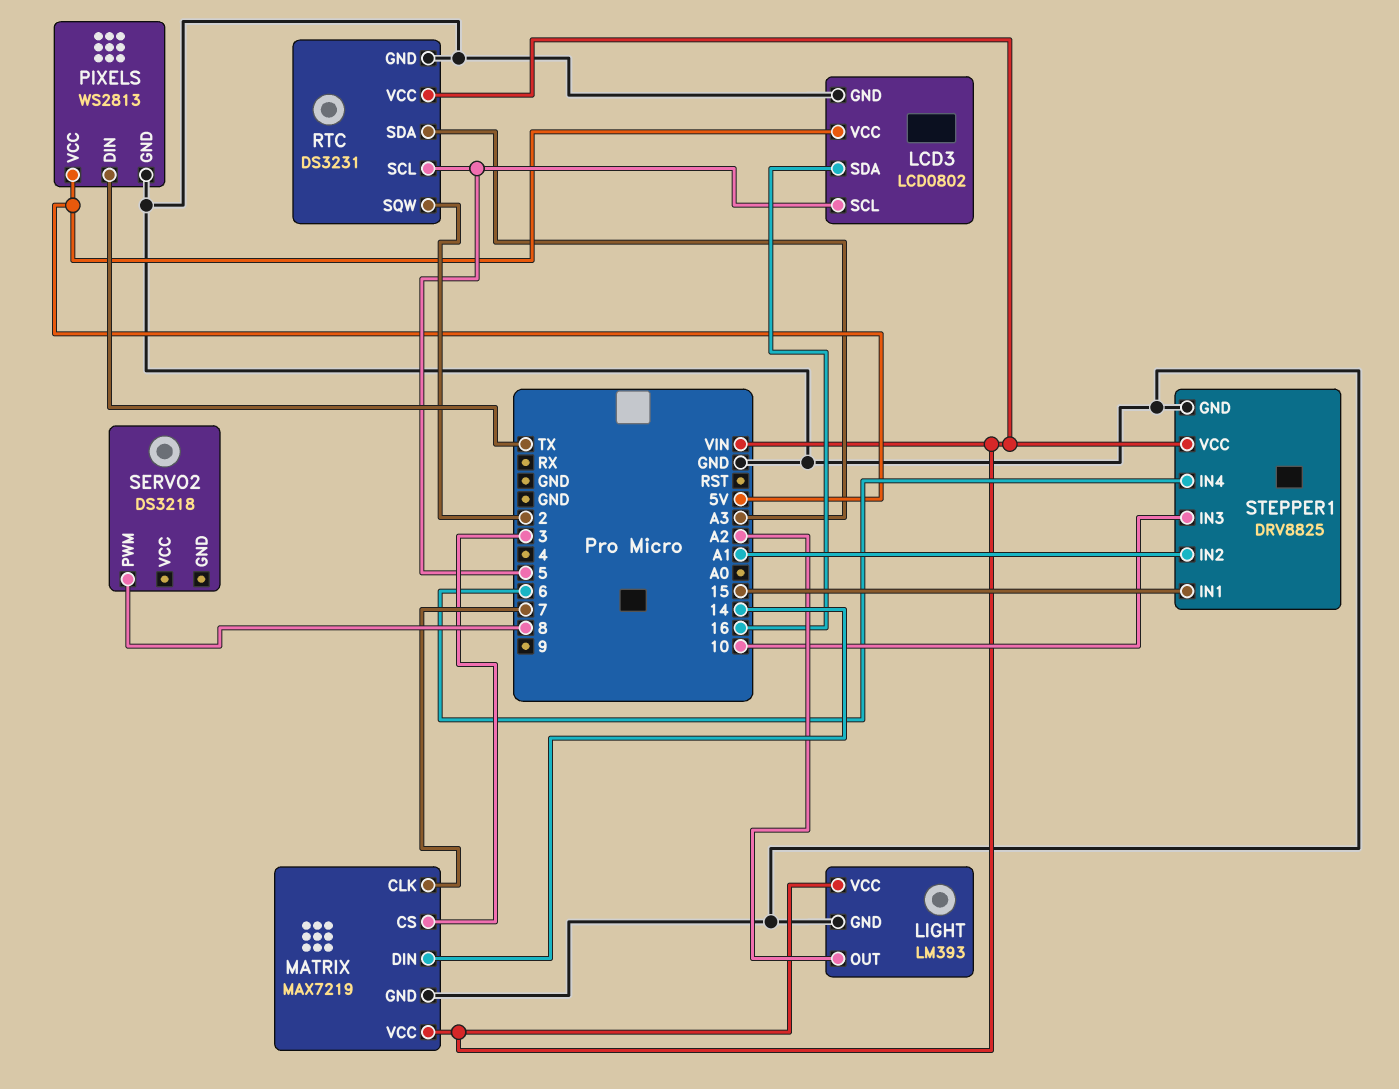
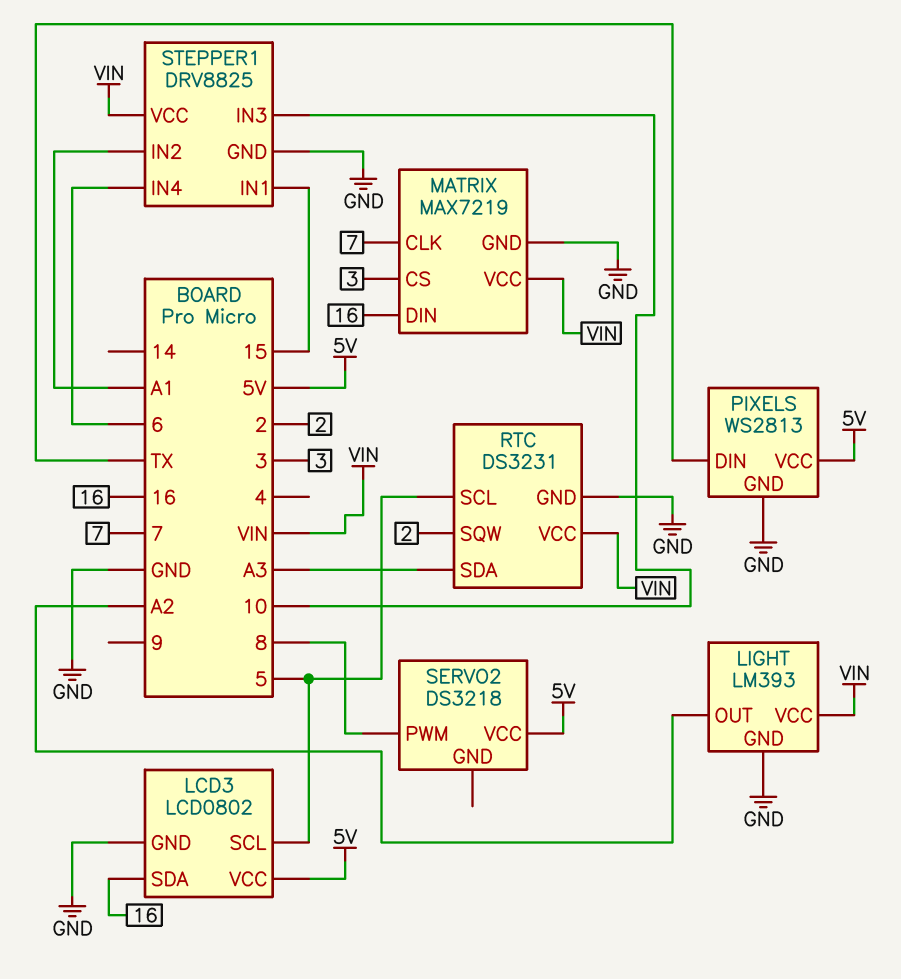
MATRIX pin DIN: 14 -> 16
SERVO2 pin VCC: none -> 5V

